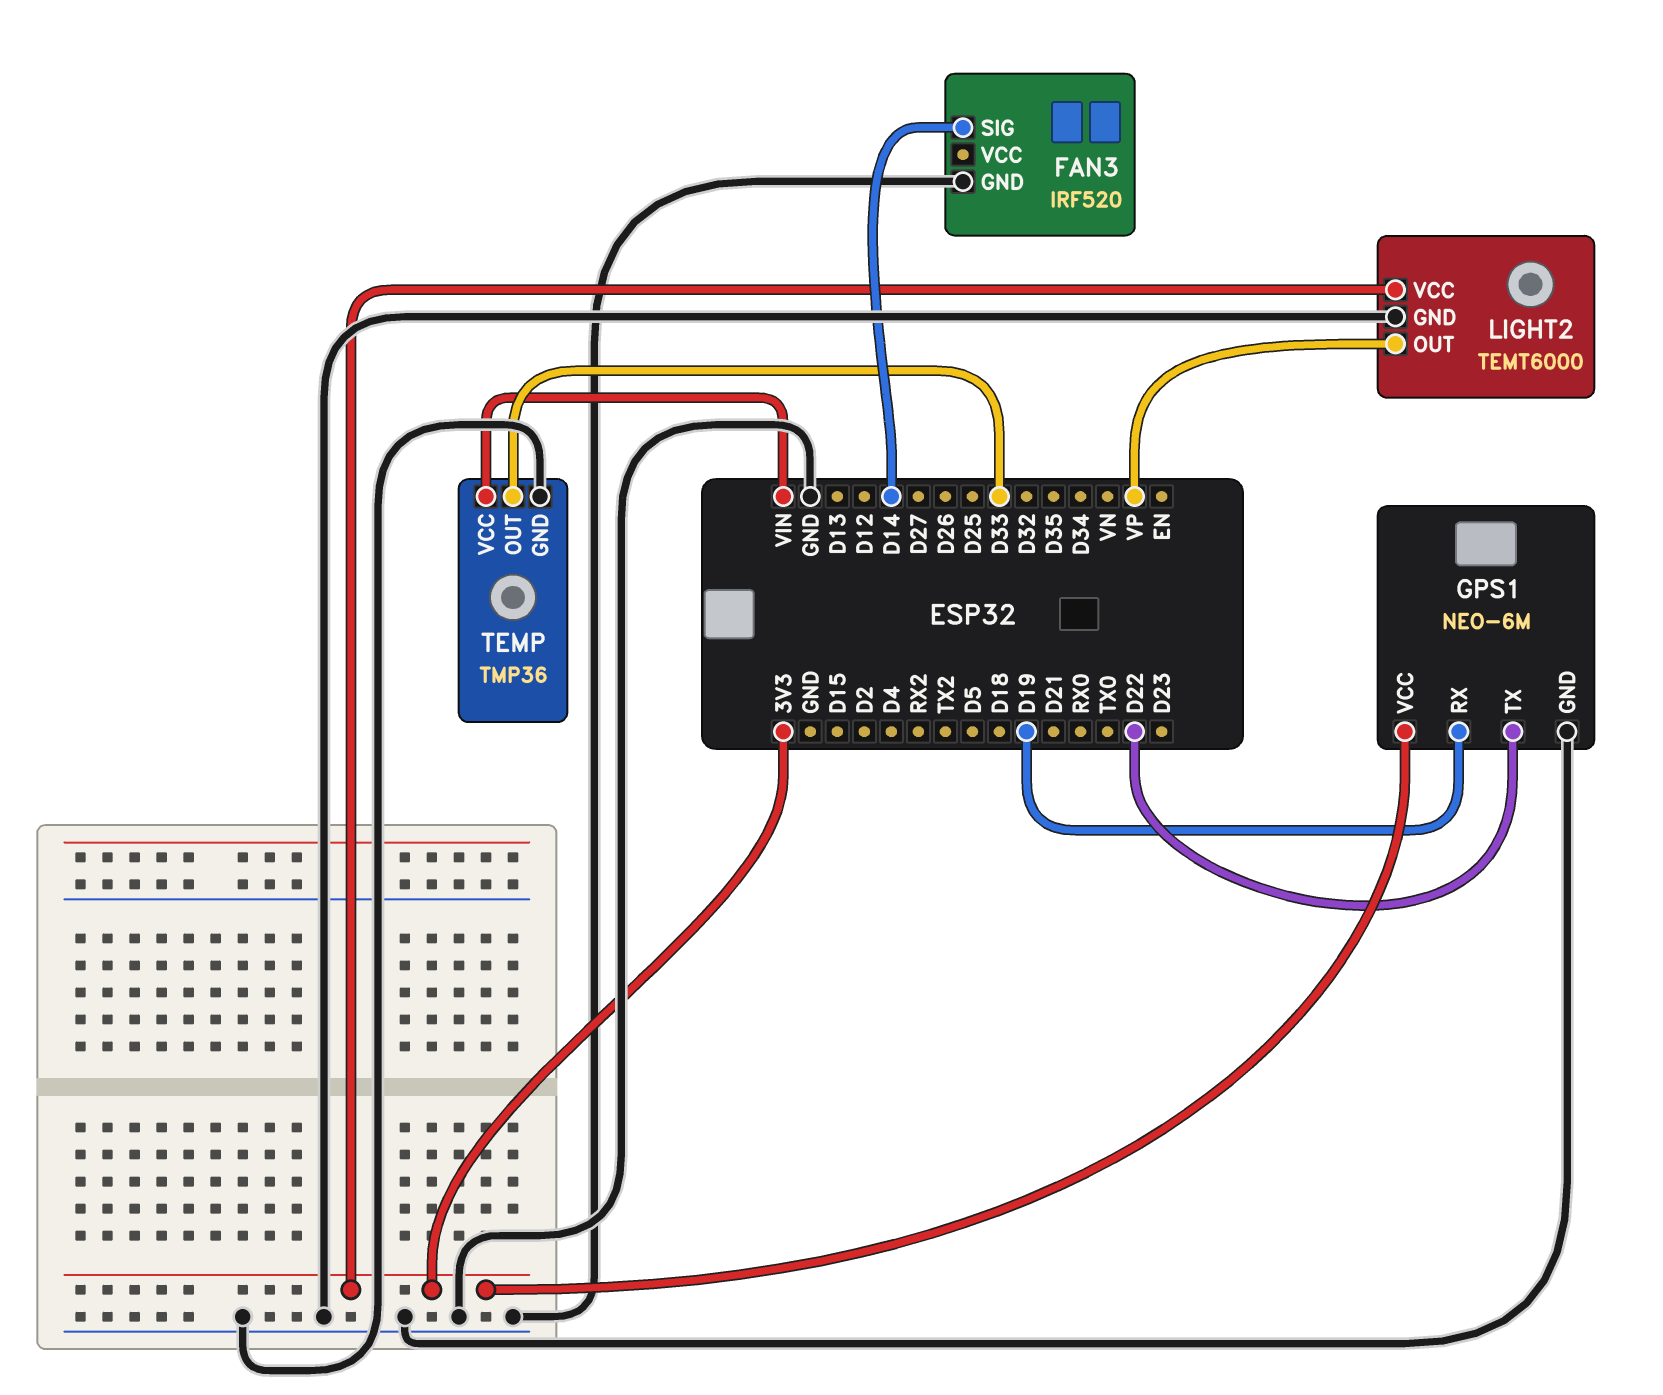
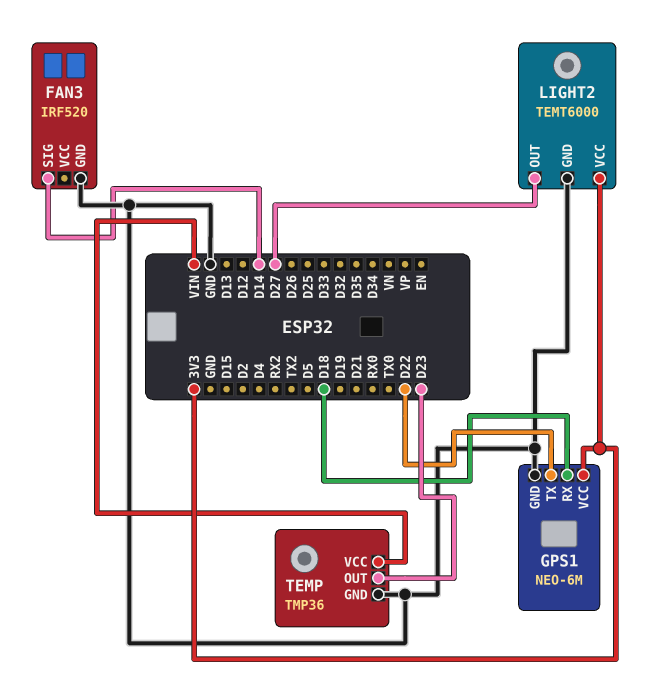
GPS1 pin RX: D19 -> D18
LIGHT2 pin OUT: VP -> D27
TEMP pin OUT: D33 -> D23

